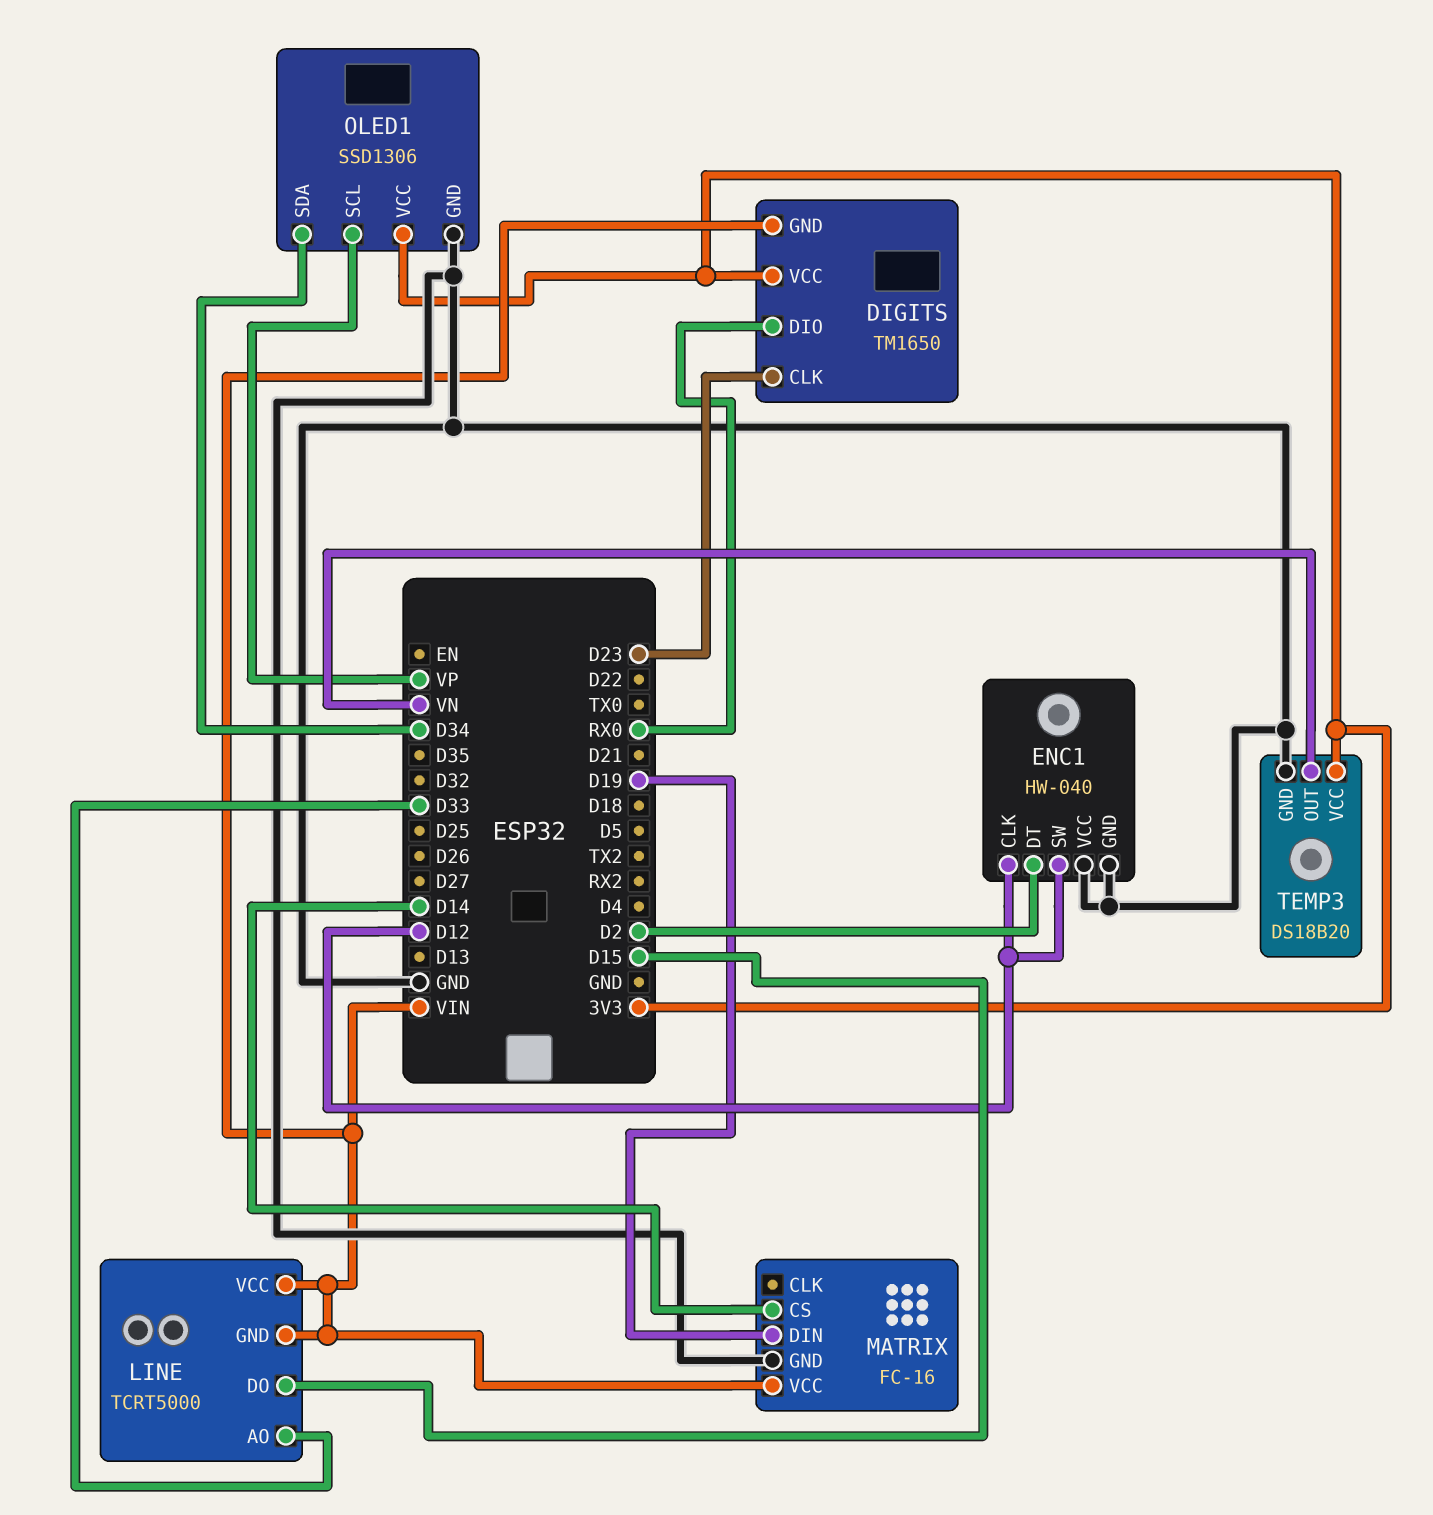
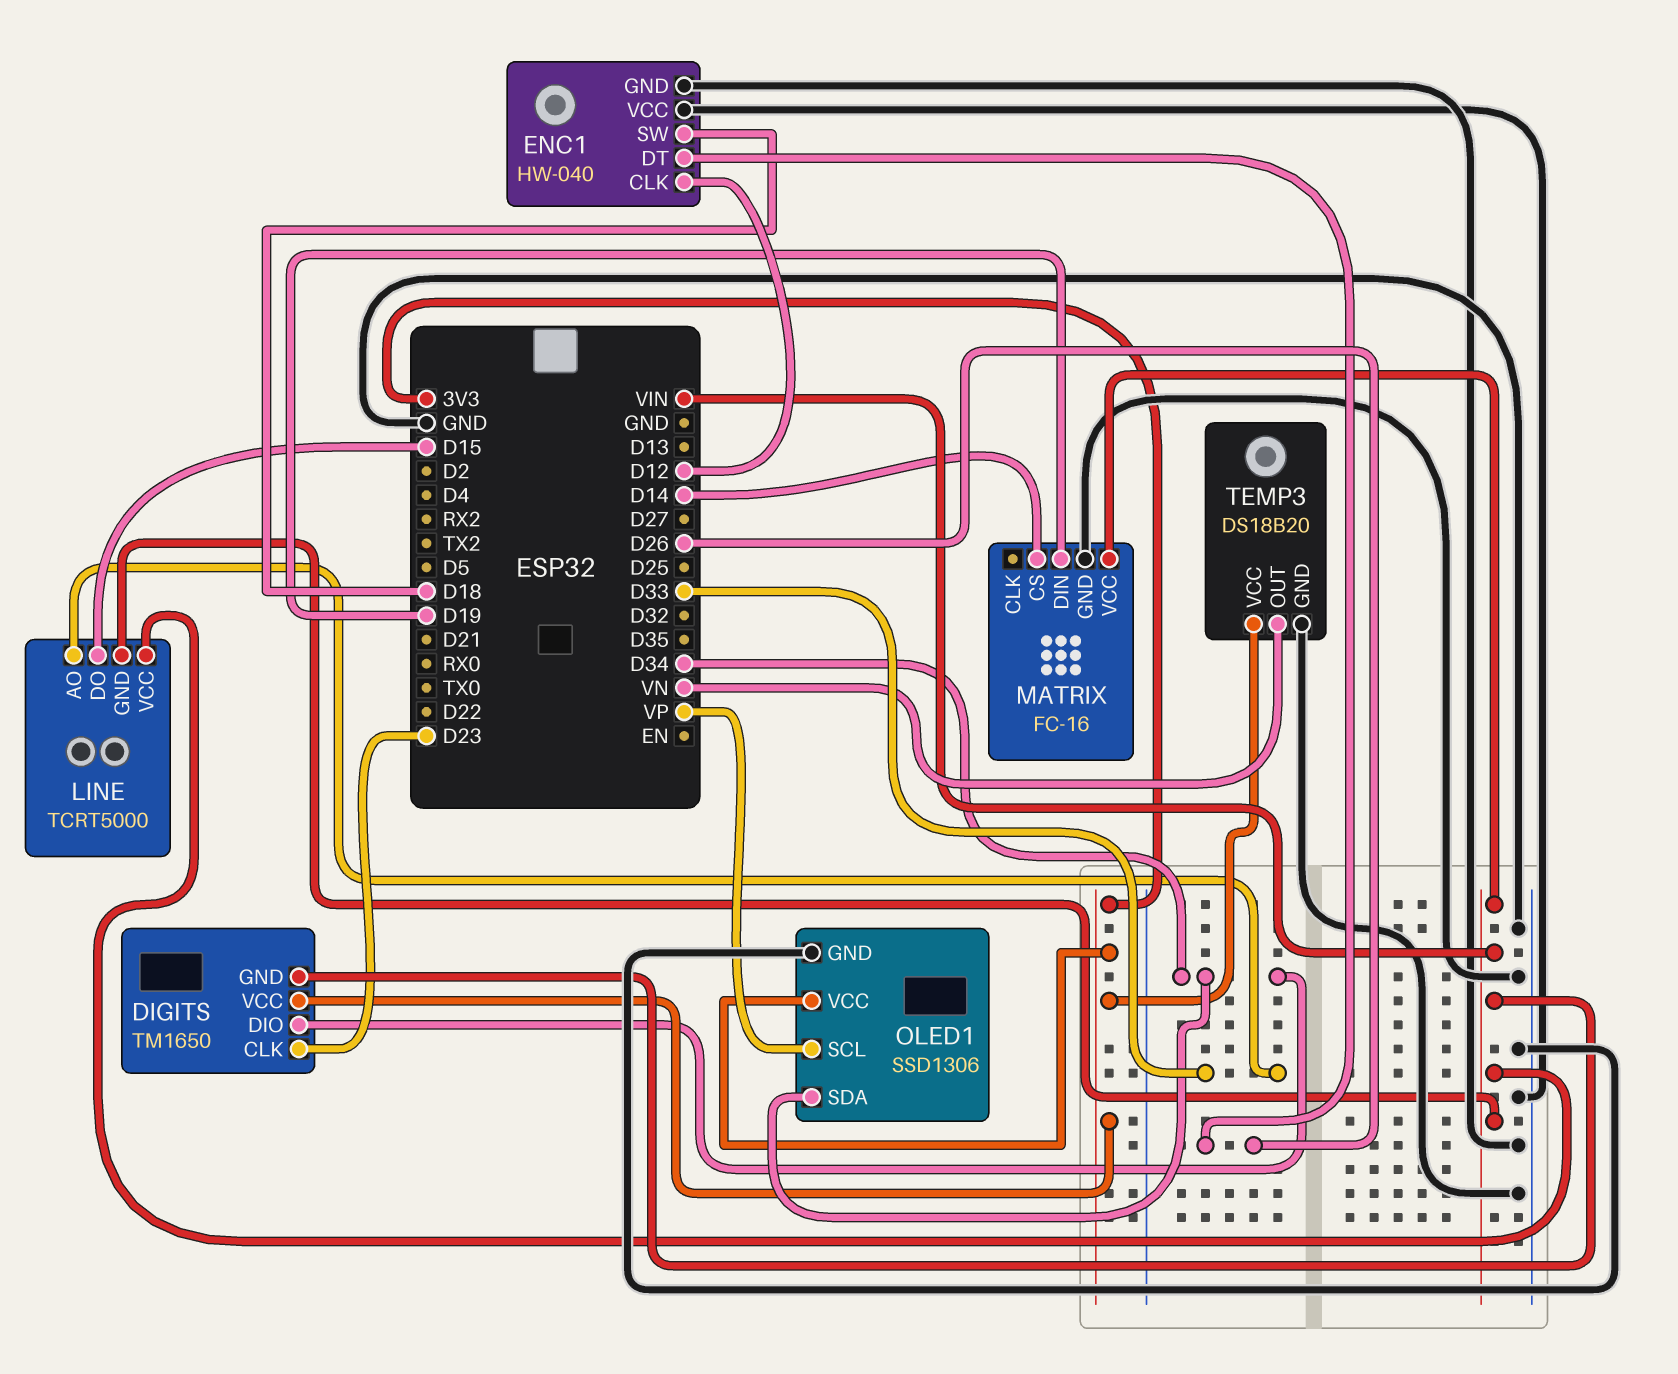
DIGITS pin DIO: RX0 -> D34
ENC1 pin DT: D2 -> D26
ENC1 pin SW: D12 -> D18

